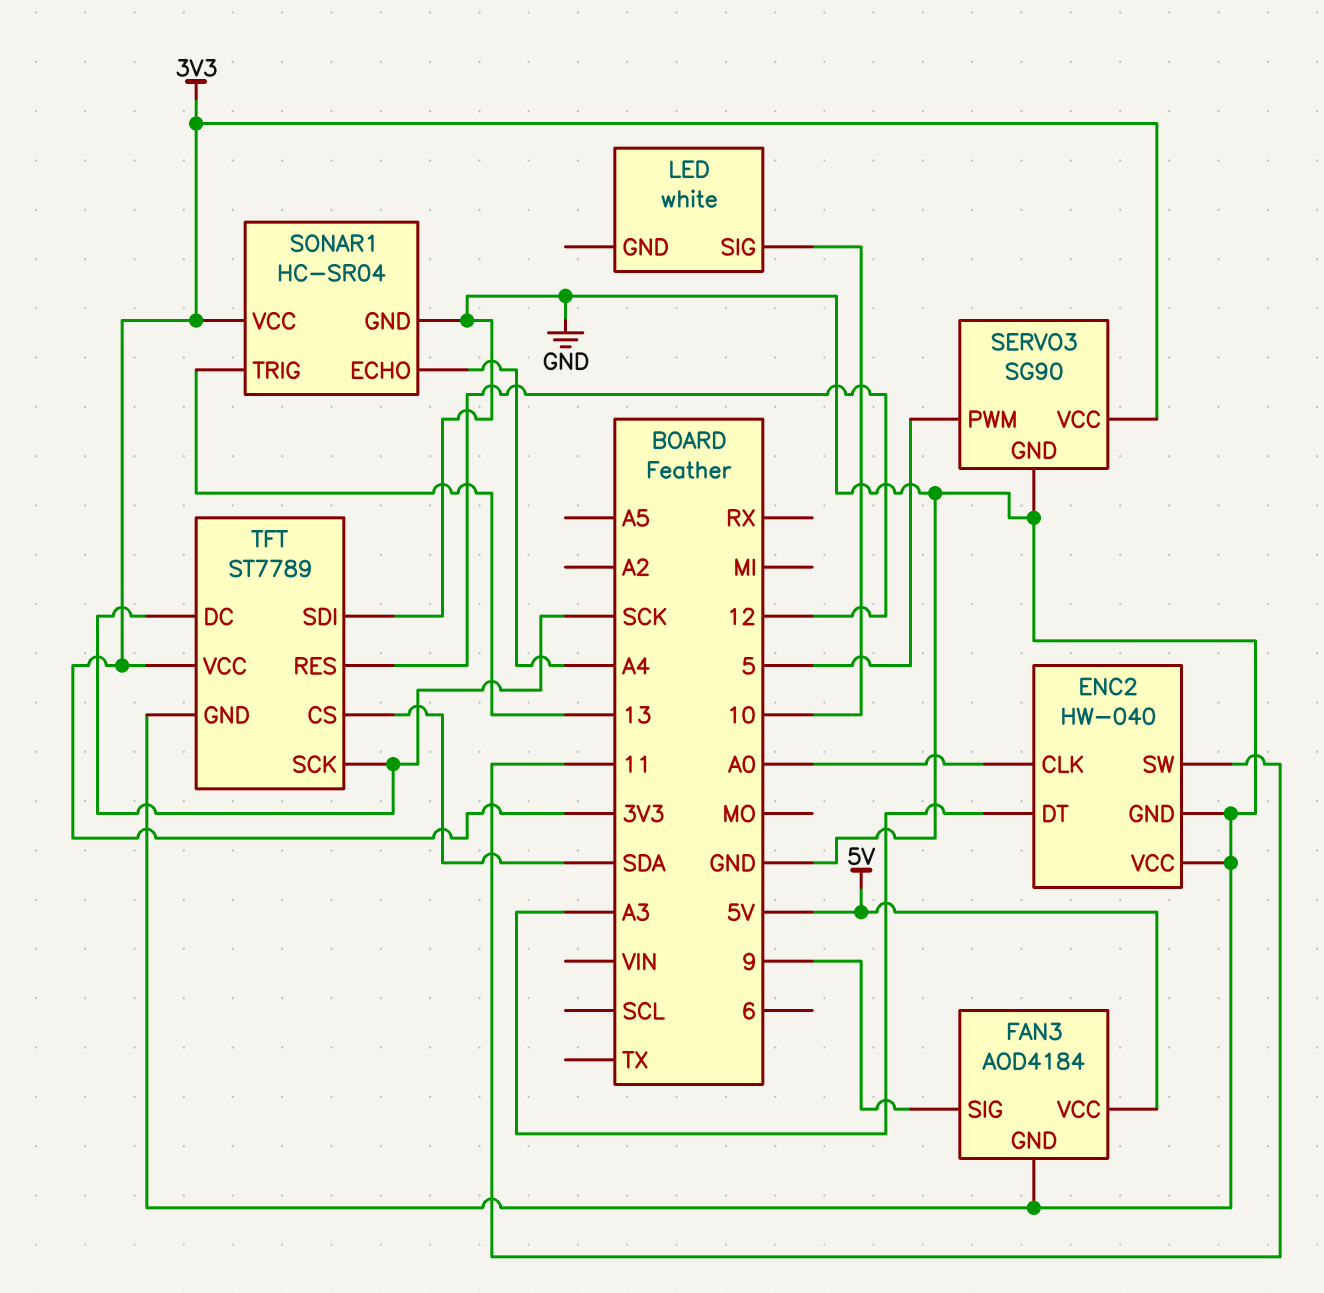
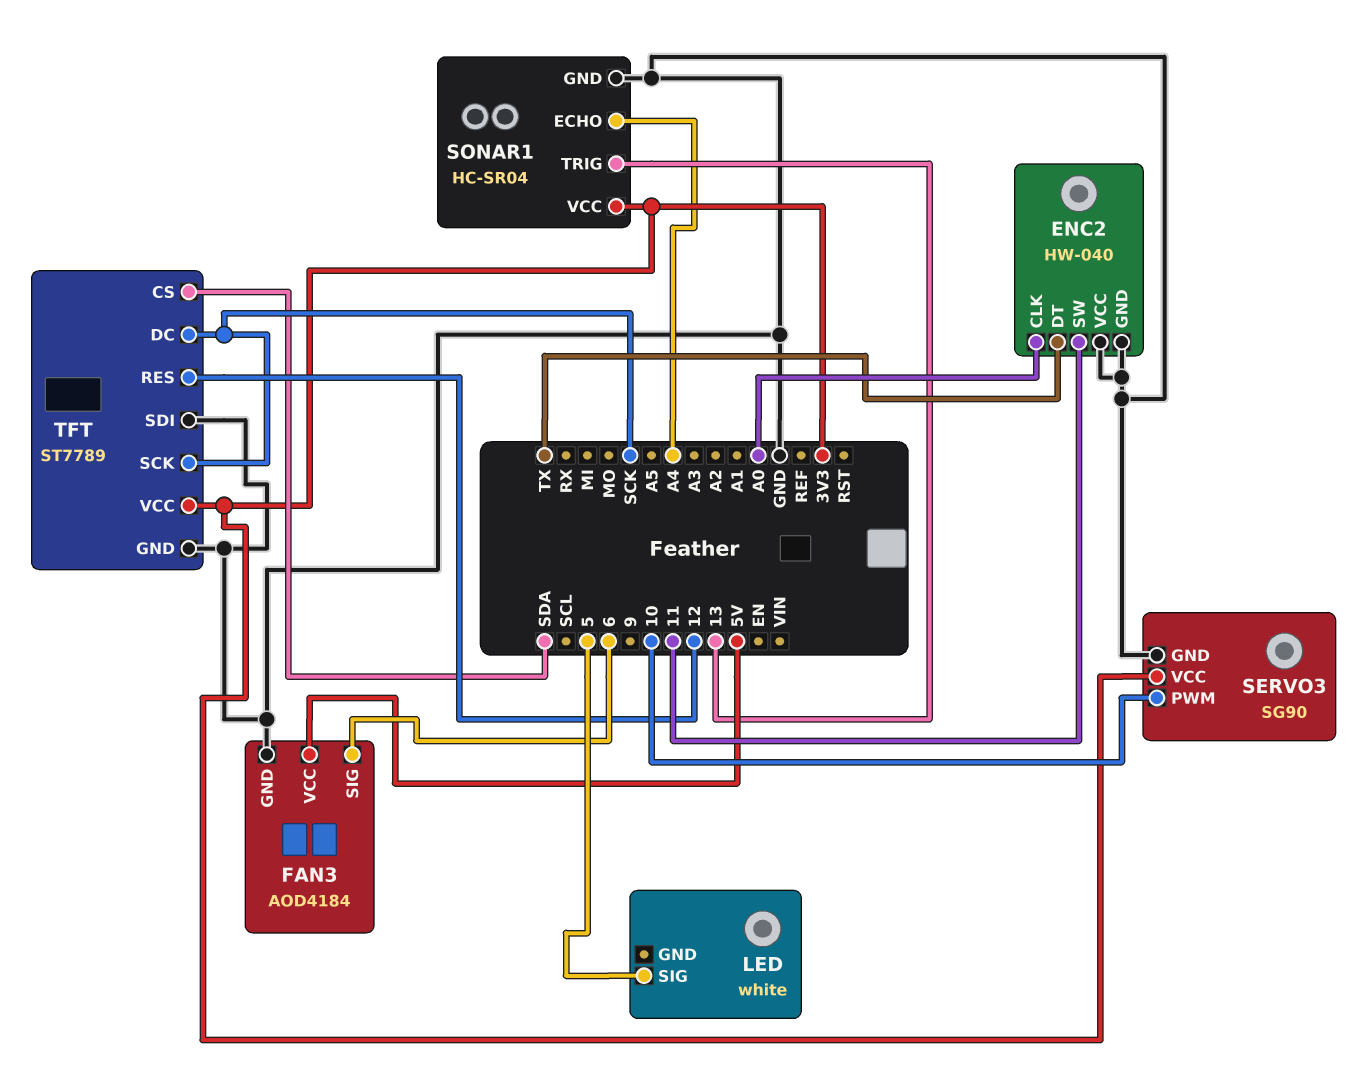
ENC2 pin DT: A3 -> TX
FAN3 pin SIG: 9 -> 6
LED pin SIG: 10 -> 5
SERVO3 pin PWM: 5 -> 10

